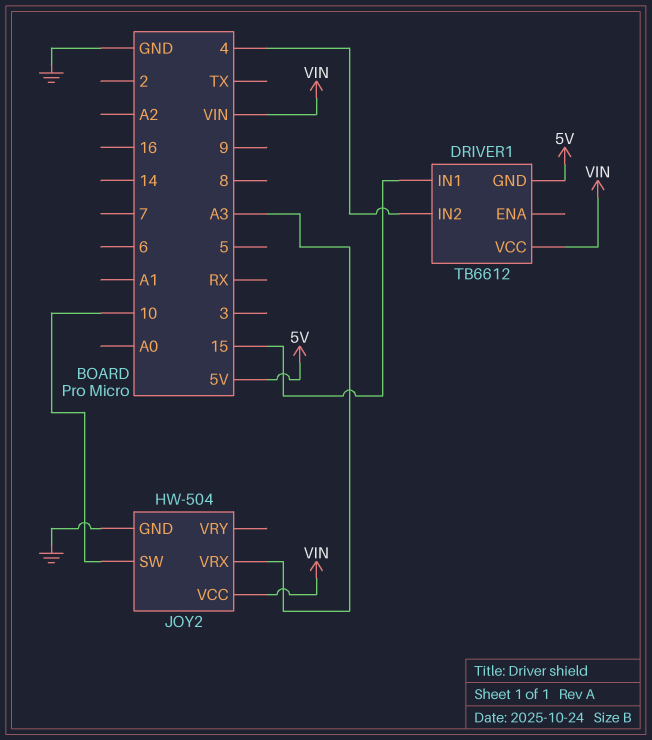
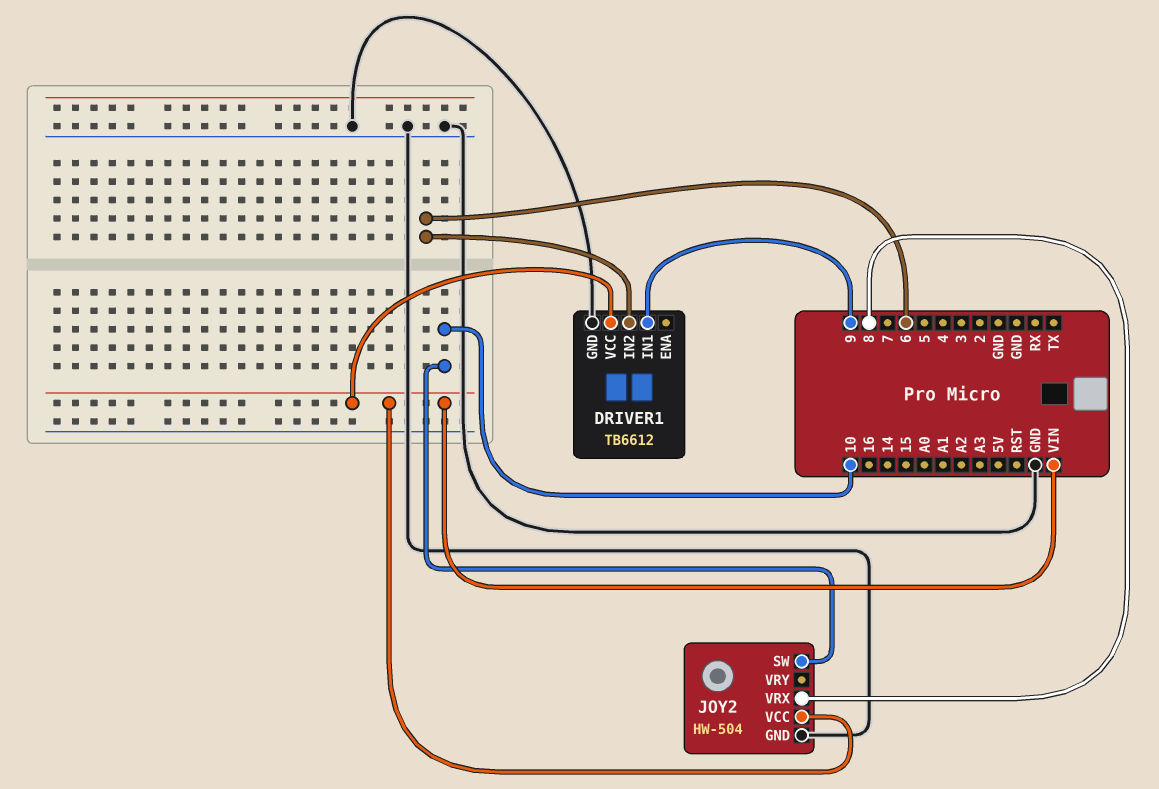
DRIVER1 pin GND: 5V -> GND
DRIVER1 pin IN1: 15 -> 9
DRIVER1 pin IN2: 4 -> 6
JOY2 pin VRX: A3 -> 8

